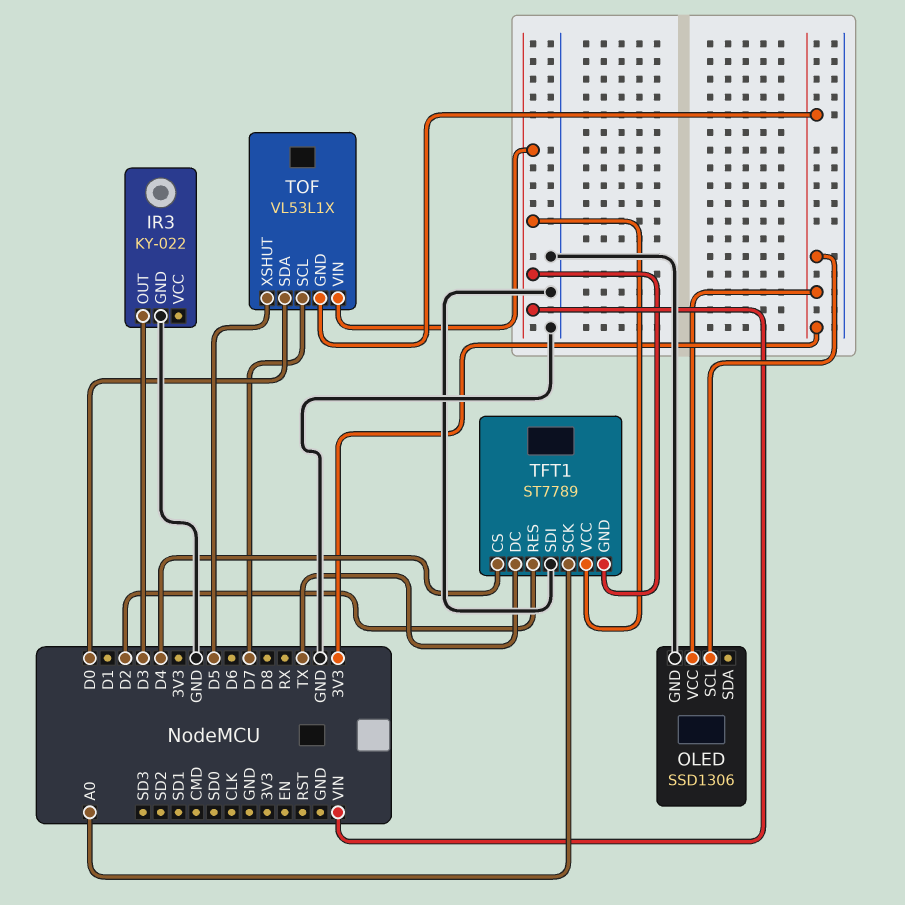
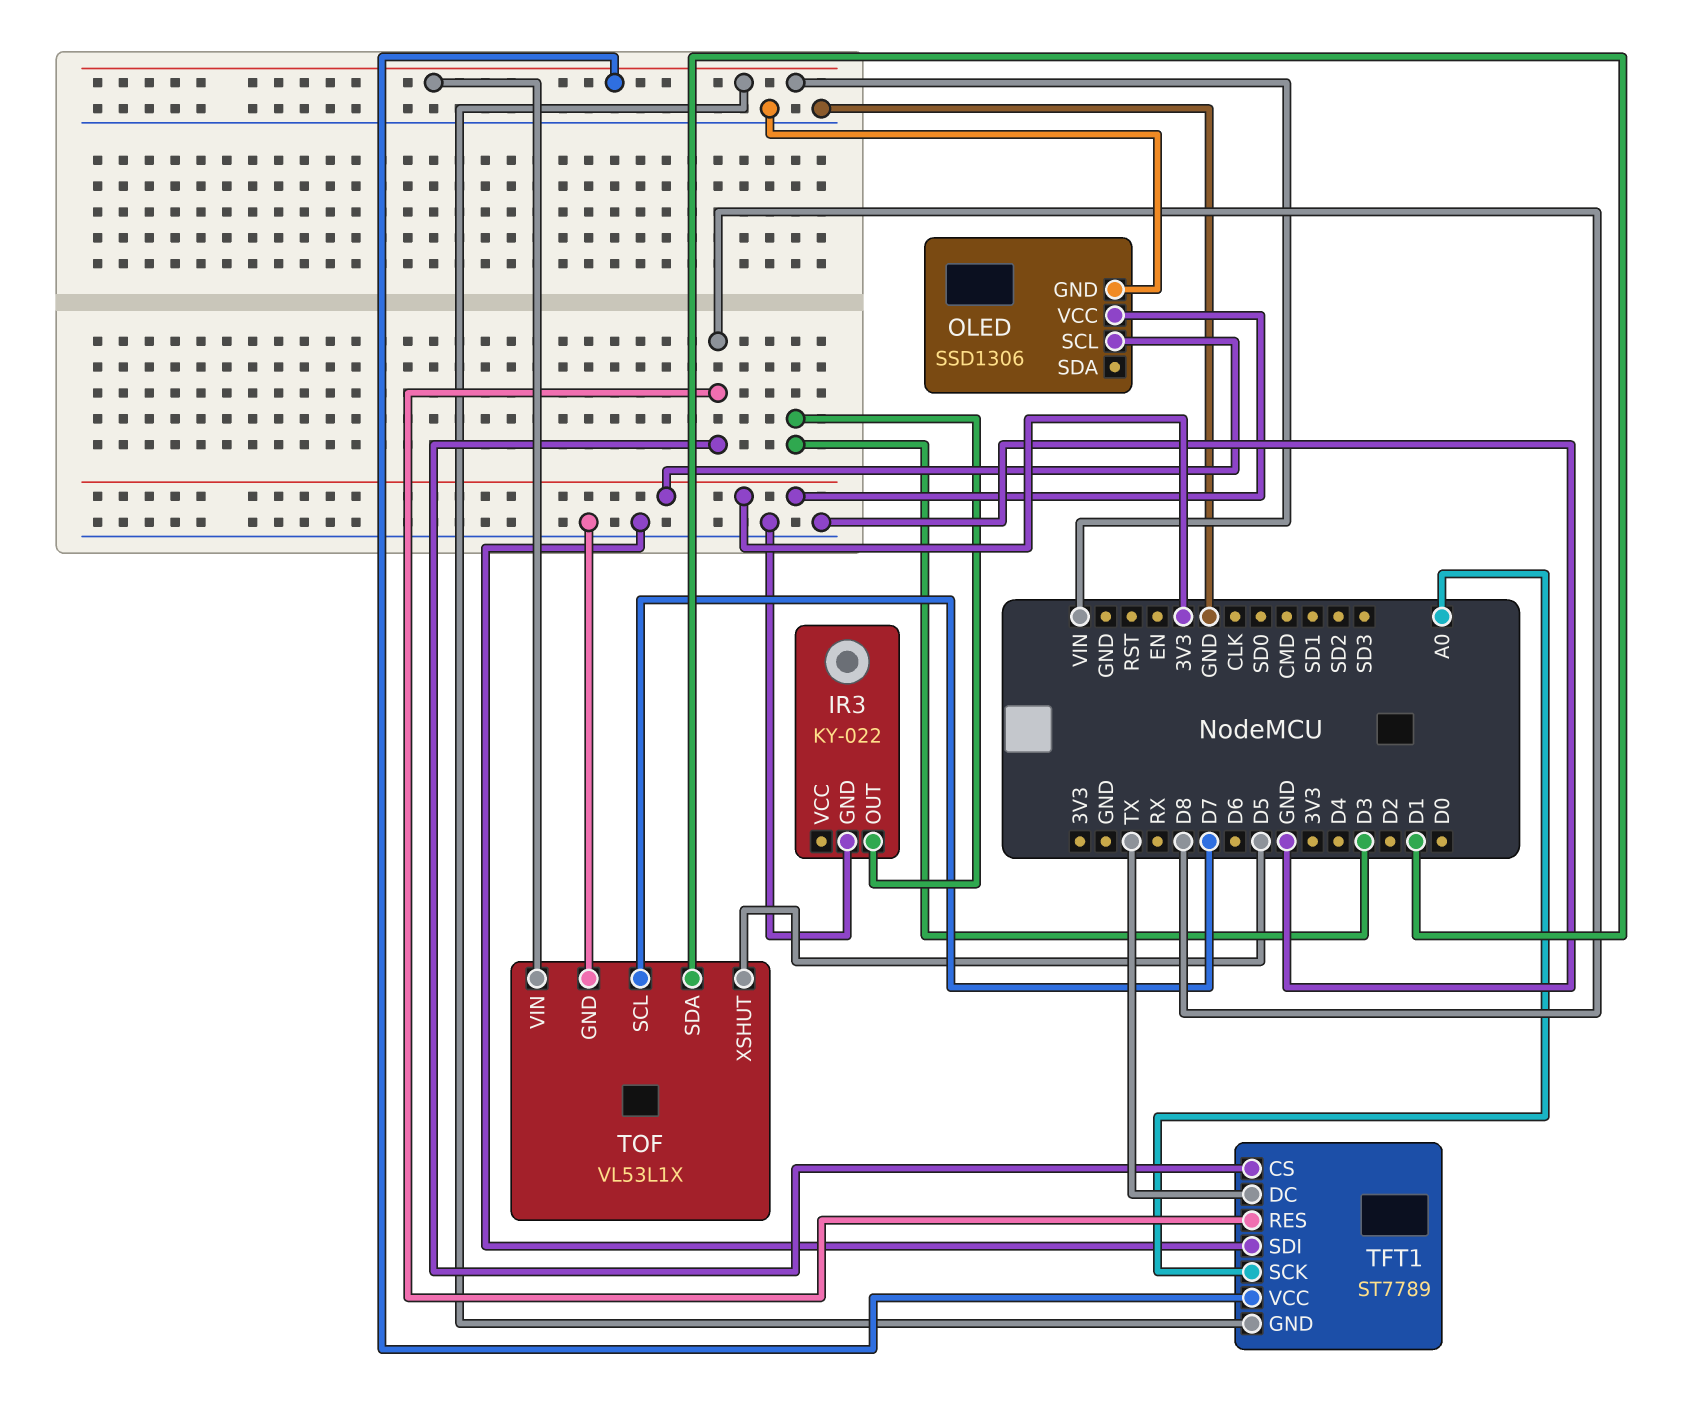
TFT1 pin CS: D4 -> D8
TFT1 pin RES: D2 -> D8
TOF pin GND: 3V3 -> GND
TOF pin SDA: D0 -> D1

